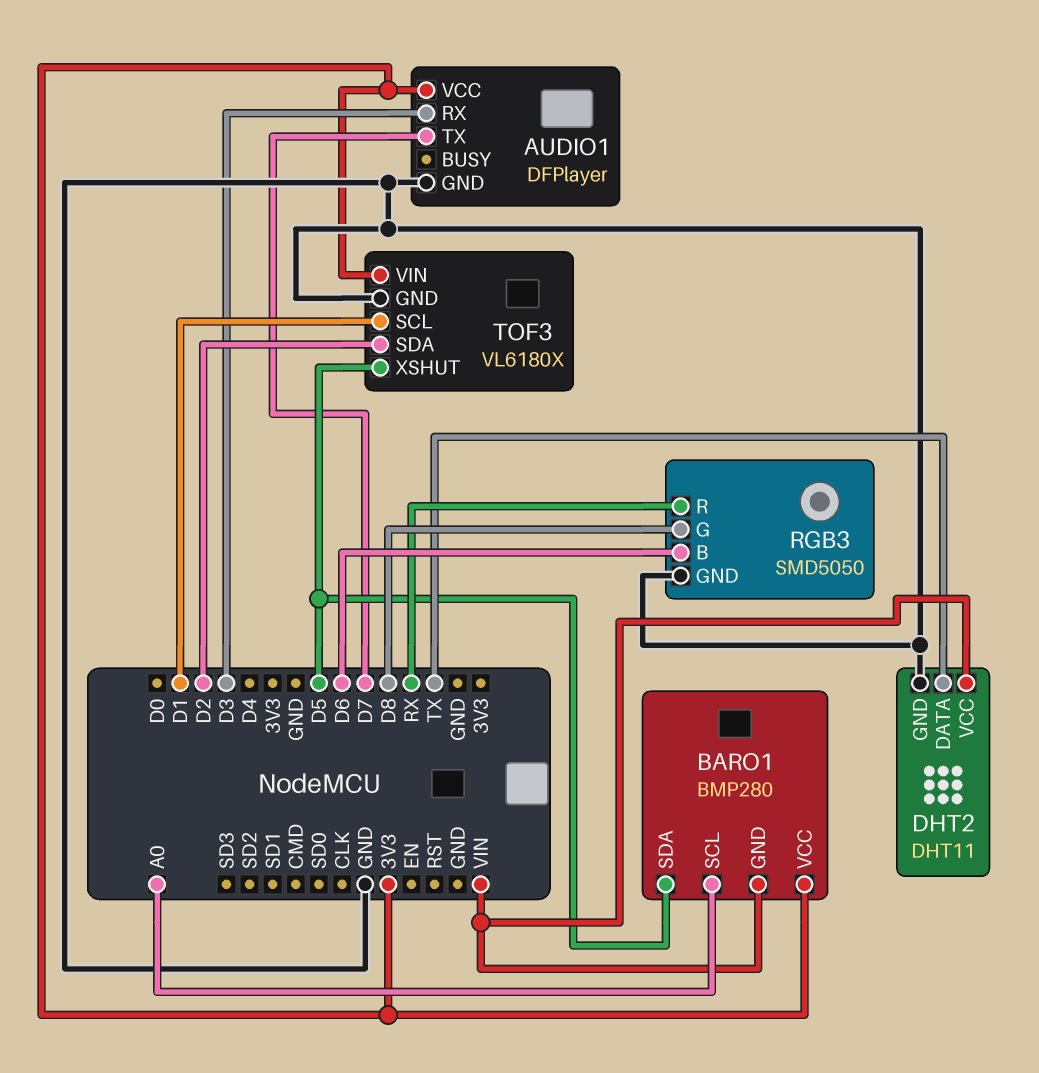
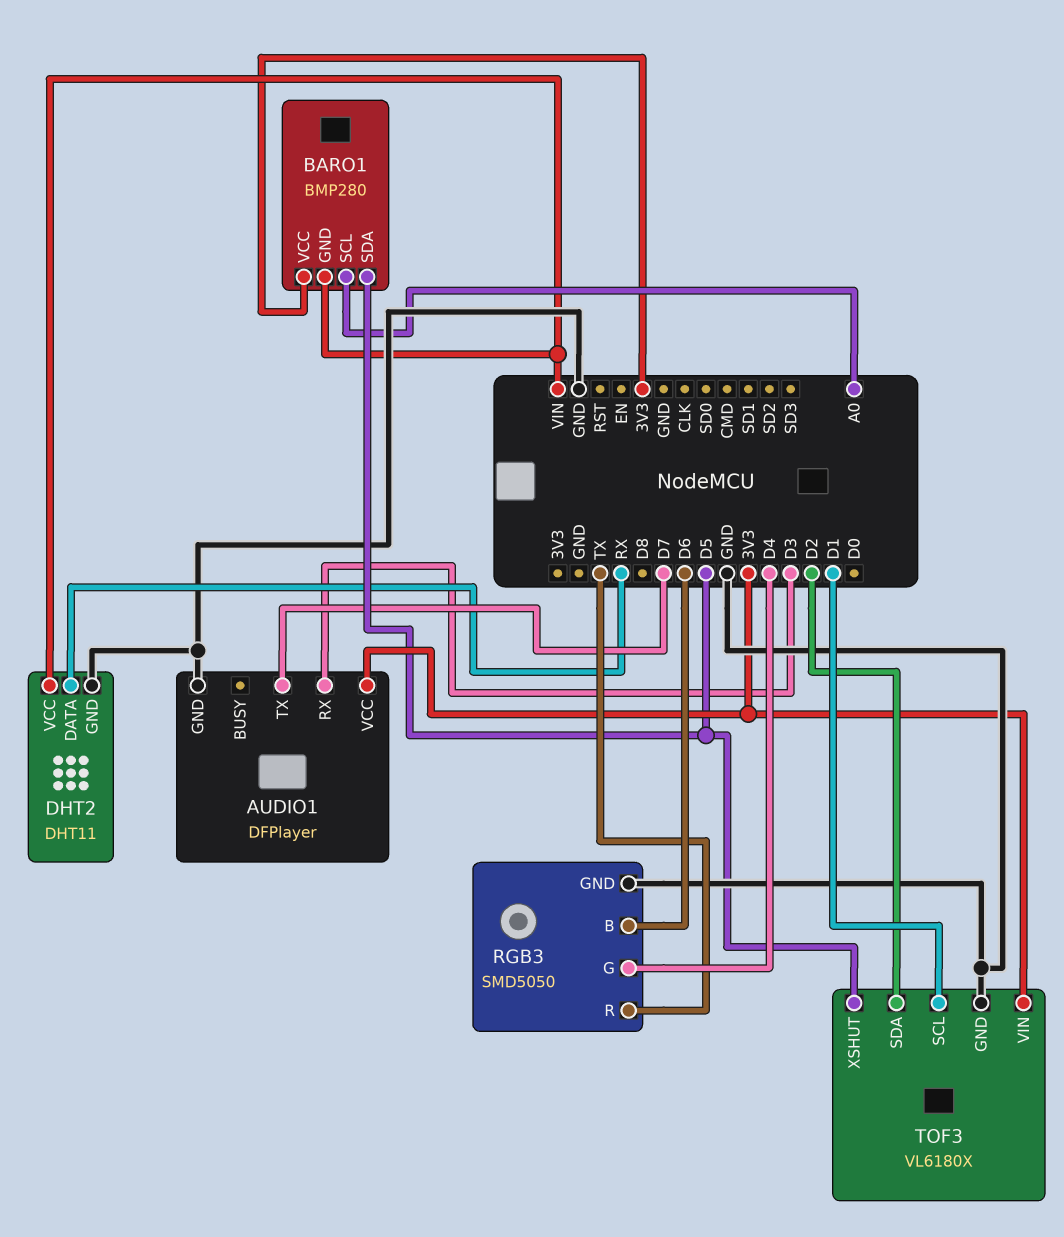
DHT2 pin DATA: TX -> RX
RGB3 pin G: D8 -> D4
RGB3 pin R: RX -> TX

